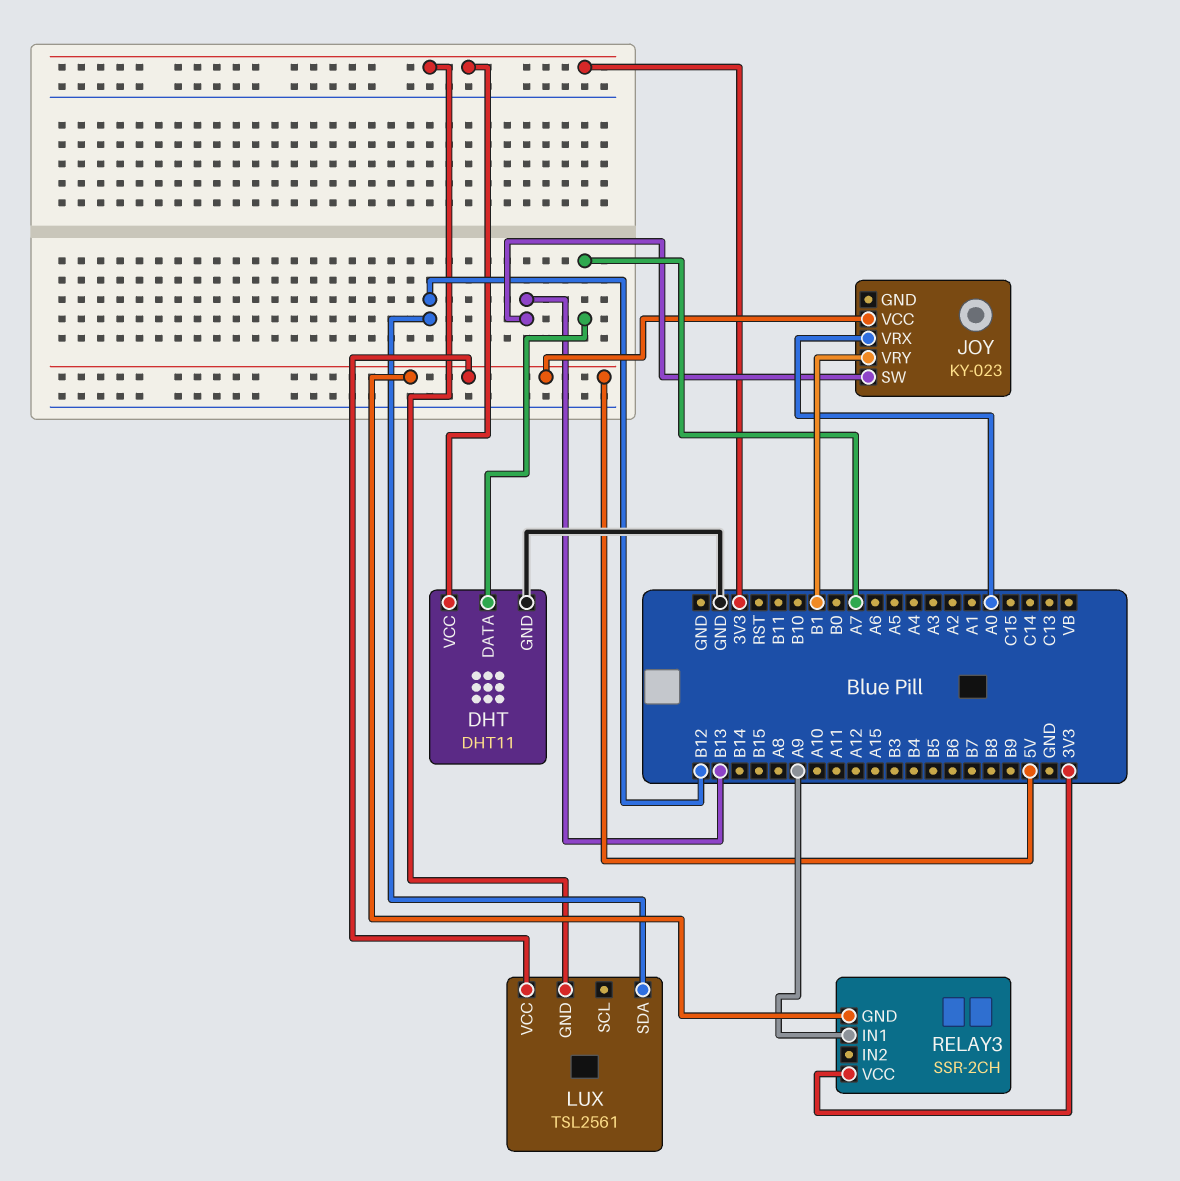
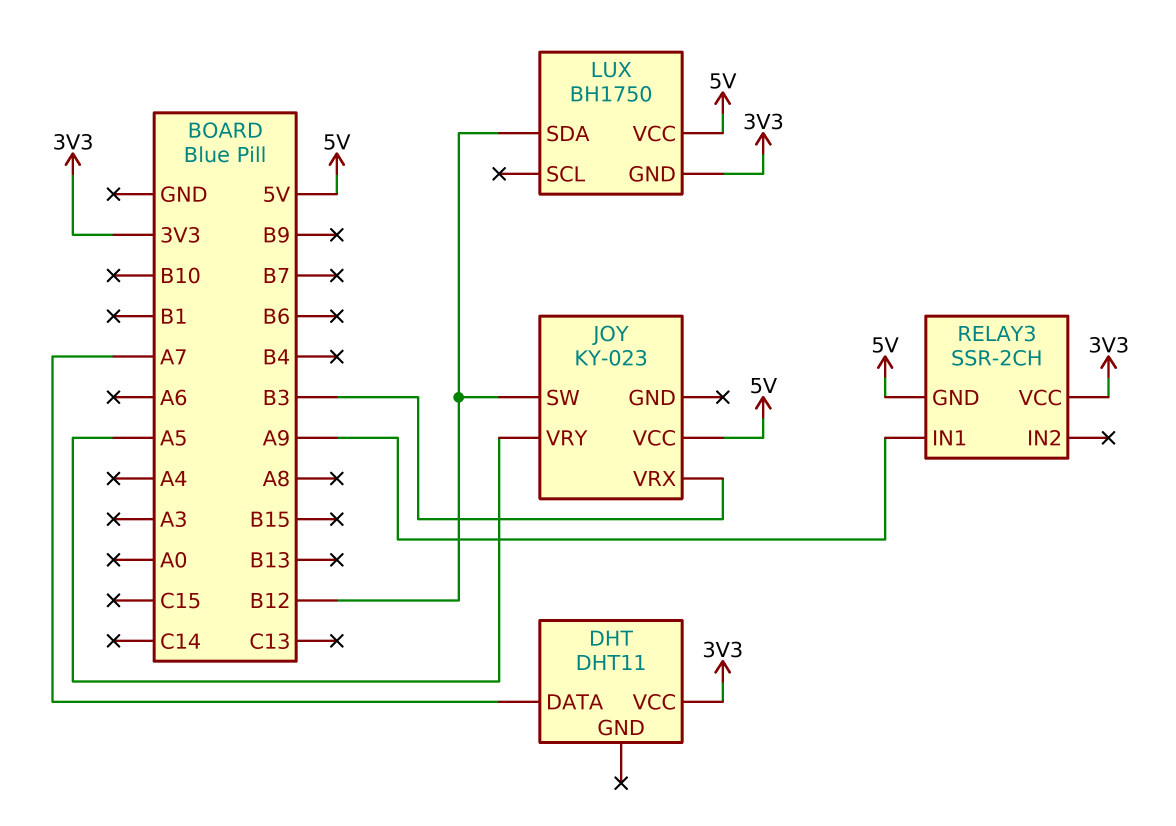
DHT pin GND: GND -> none
JOY pin SW: B13 -> B12
JOY pin VRX: A0 -> B3
JOY pin VRY: B1 -> A5
LUX: TSL2561 -> BH1750

